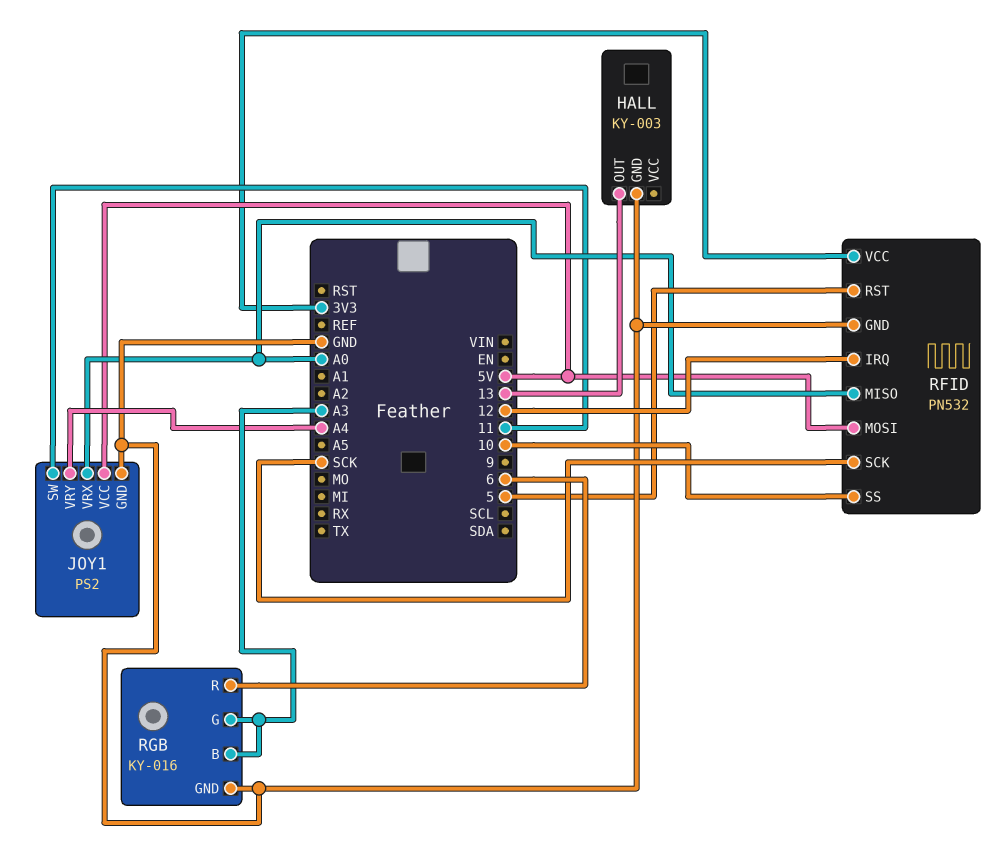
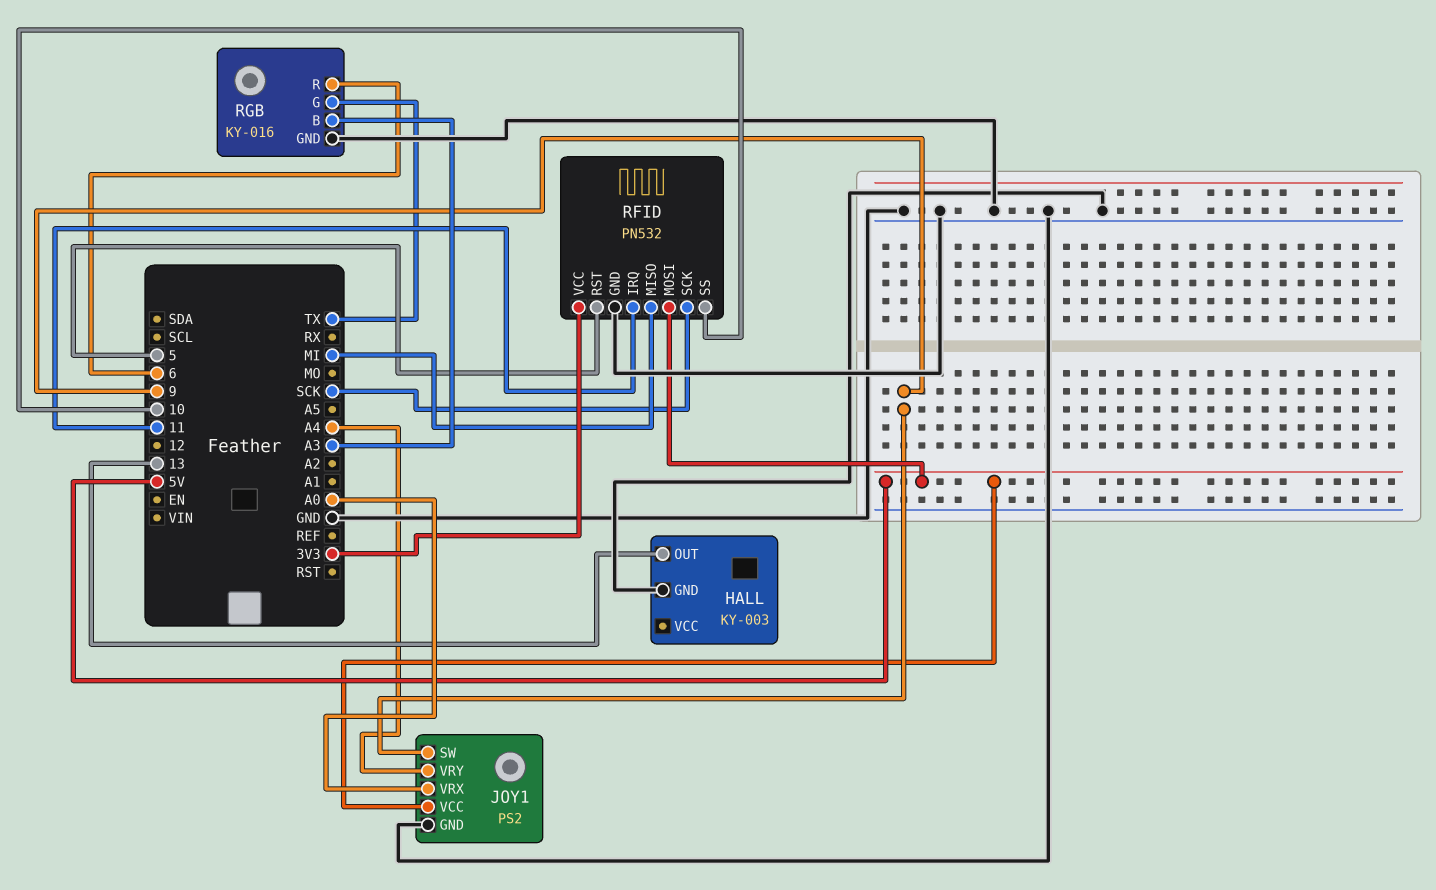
JOY1 pin SW: 11 -> 9
RFID pin IRQ: 12 -> 11
RFID pin MISO: A0 -> MI
RGB pin G: A3 -> TX

